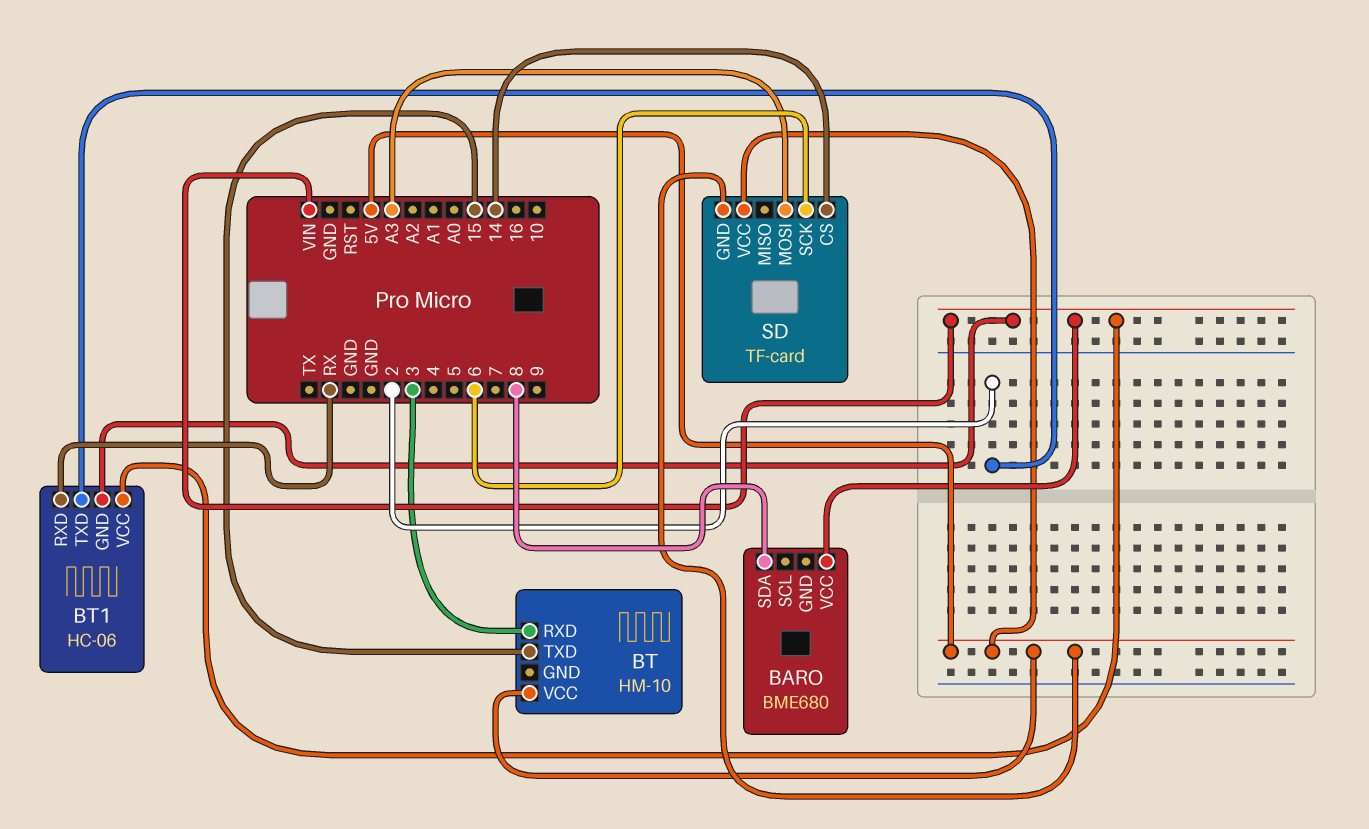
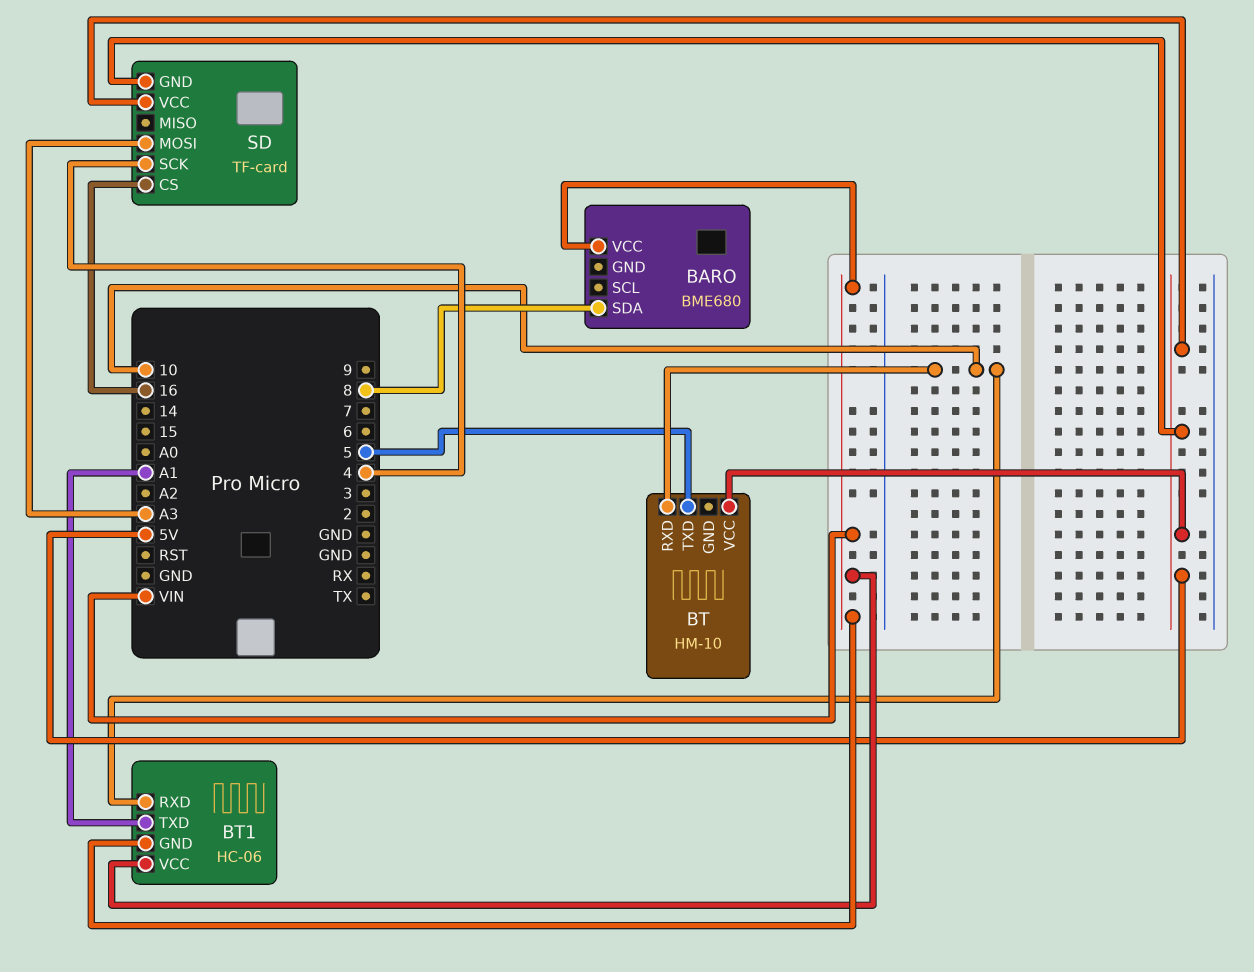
BT pin RXD: 3 -> 10
BT pin TXD: 15 -> 5
BT1 pin RXD: RX -> 10
BT1 pin TXD: 2 -> A1
SD pin CS: 14 -> 16
SD pin SCK: 6 -> 4

